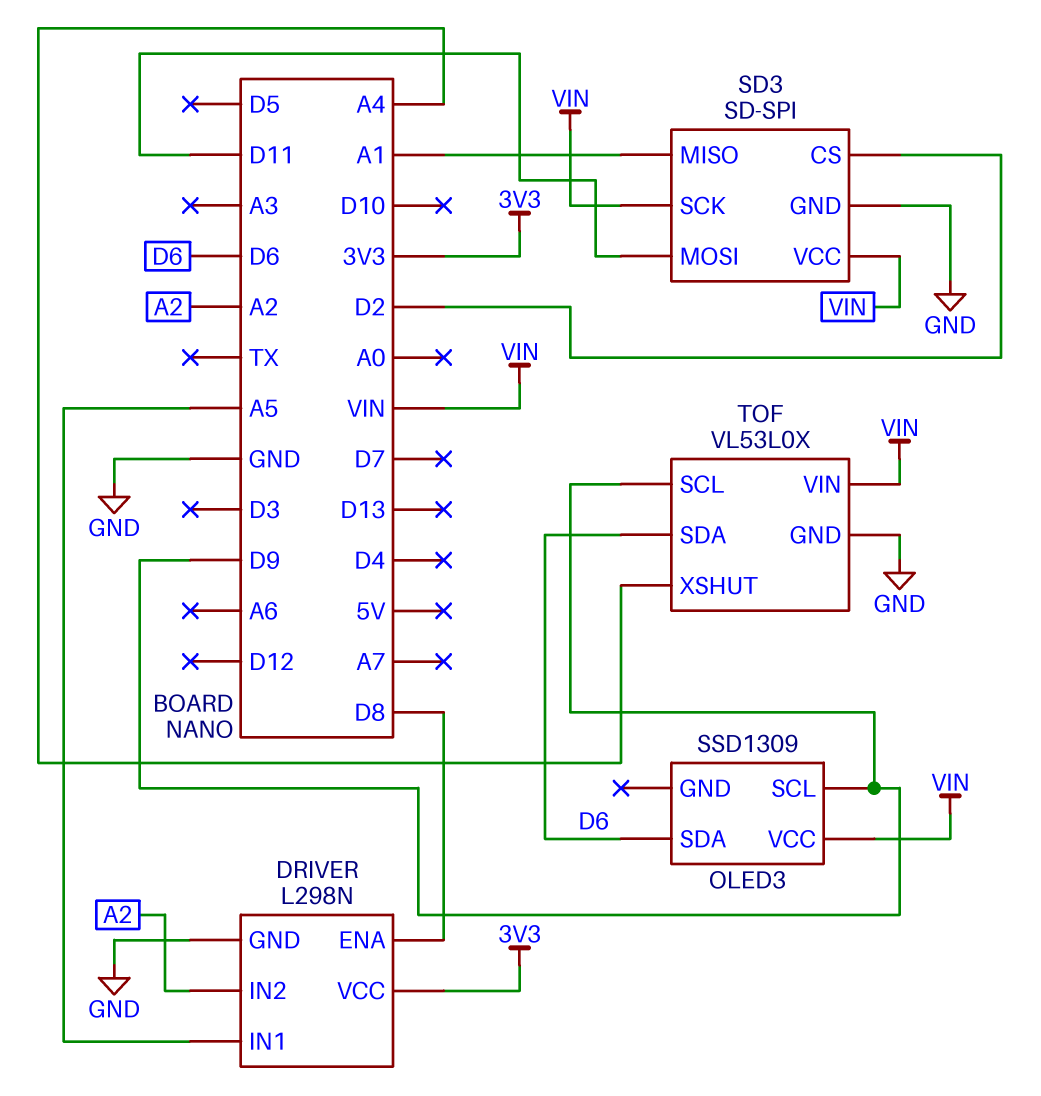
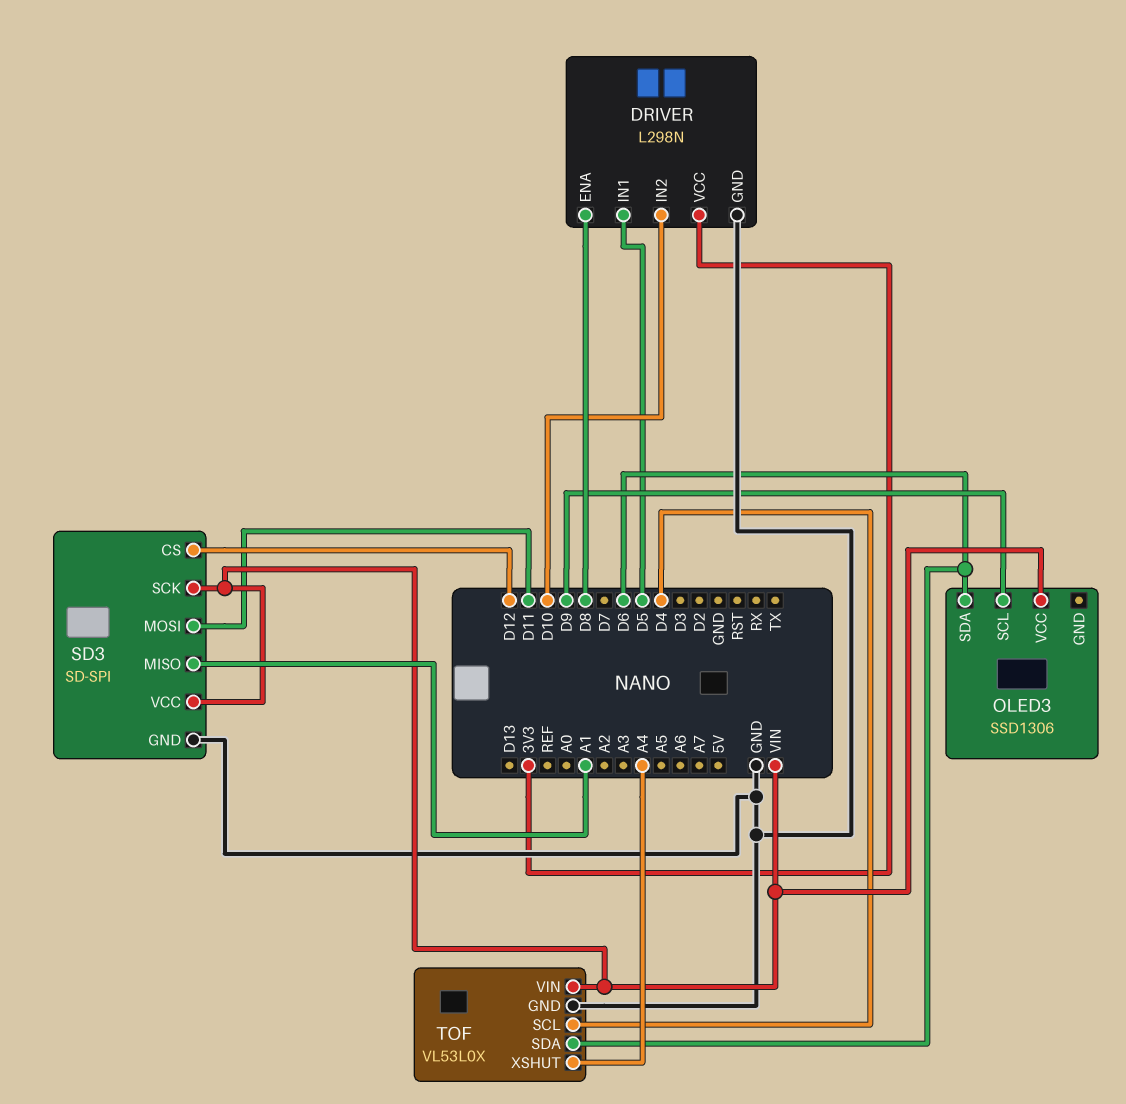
DRIVER pin IN1: A5 -> D5
DRIVER pin IN2: A2 -> D10
OLED3: SSD1309 -> SSD1306
SD3 pin CS: D2 -> D12
TOF pin SCL: D9 -> D4

